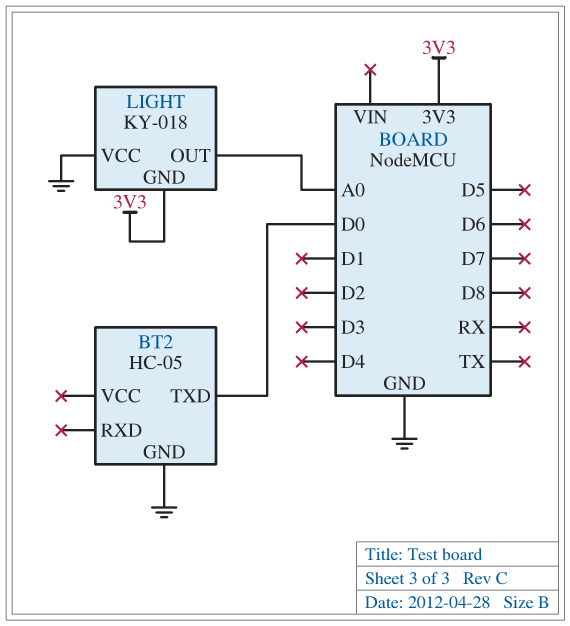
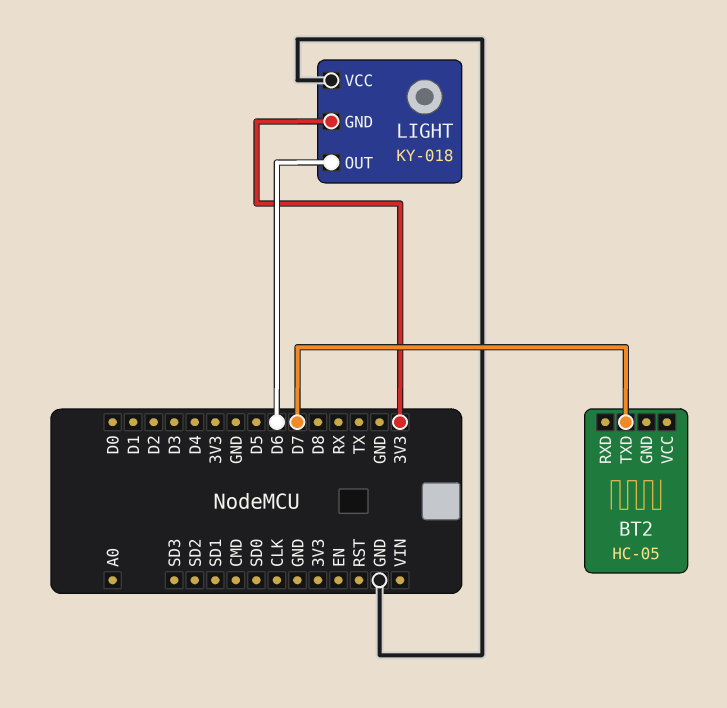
BT2 pin GND: GND -> none
BT2 pin TXD: D0 -> D7
LIGHT pin OUT: A0 -> D6

